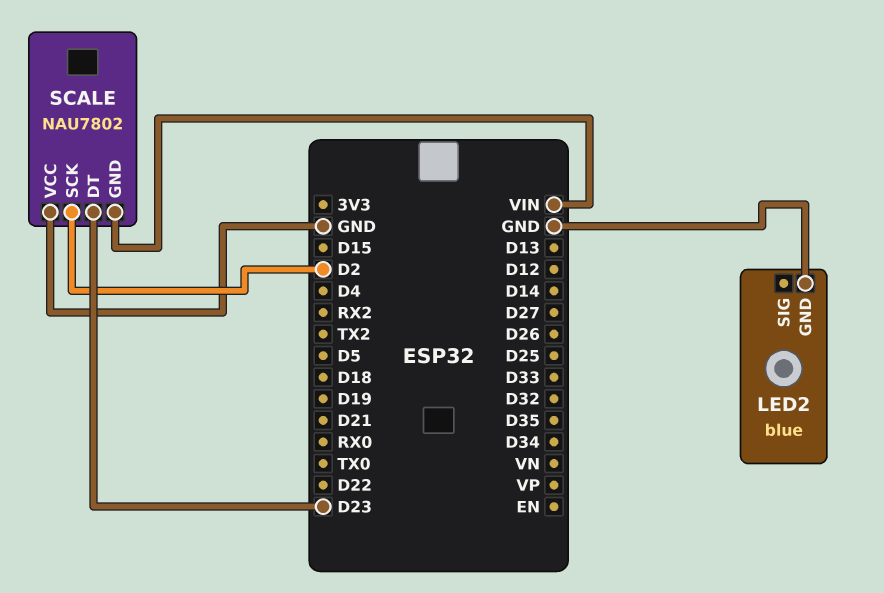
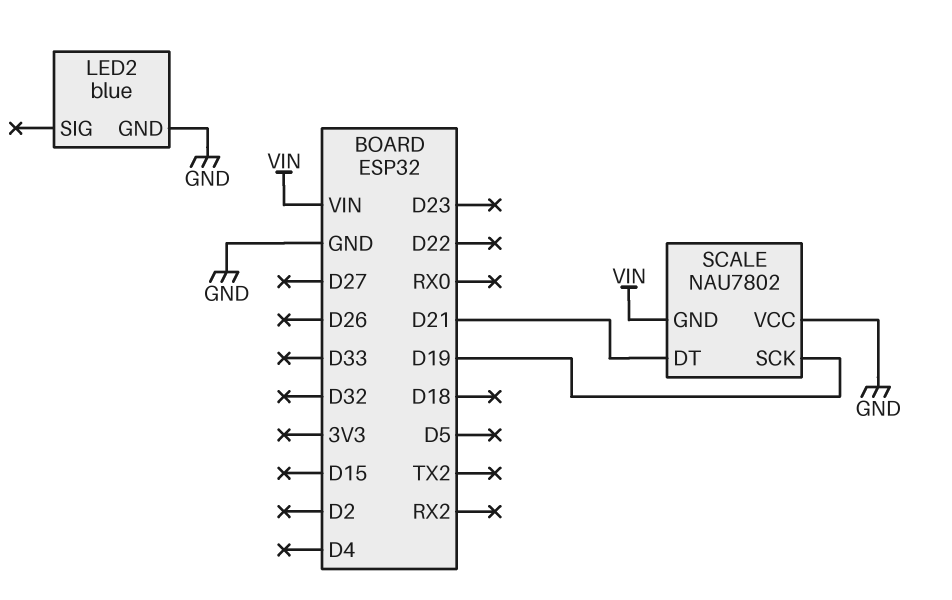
SCALE pin DT: D23 -> D21
SCALE pin SCK: D2 -> D19

